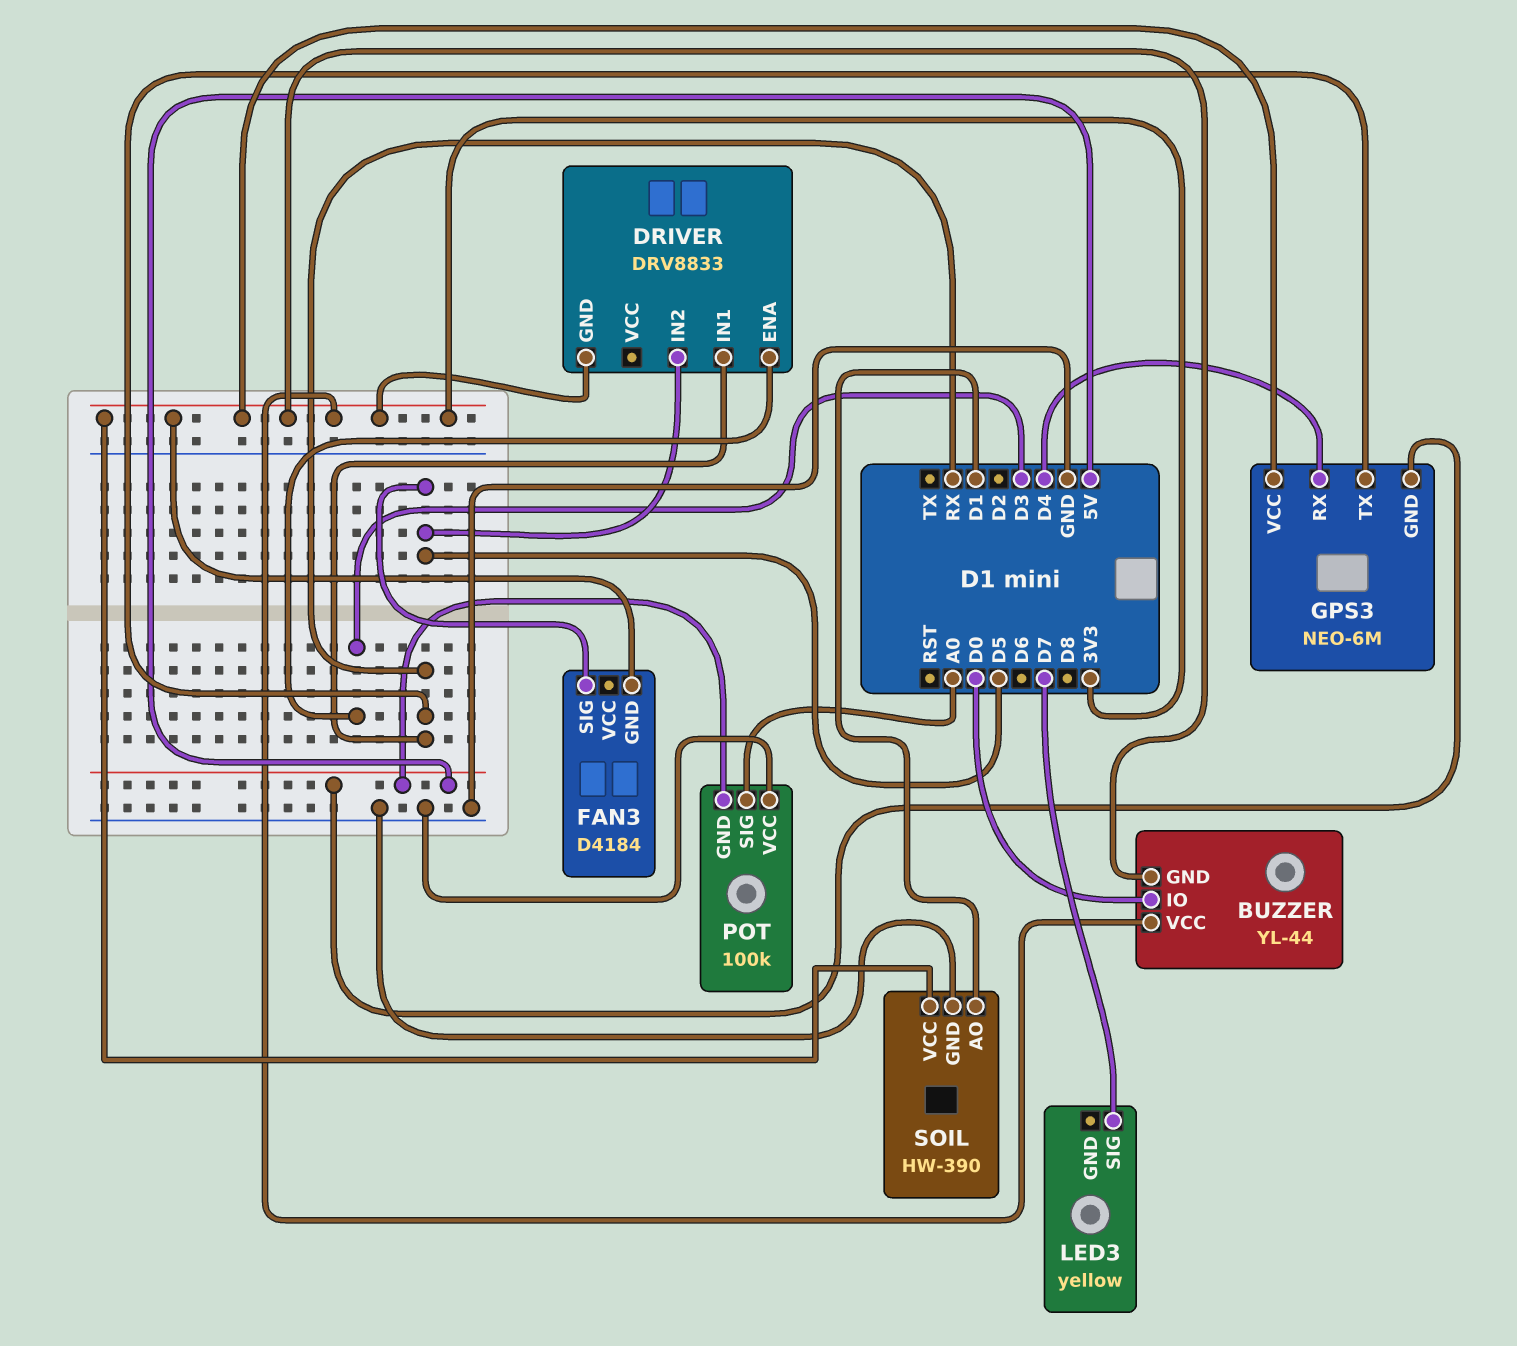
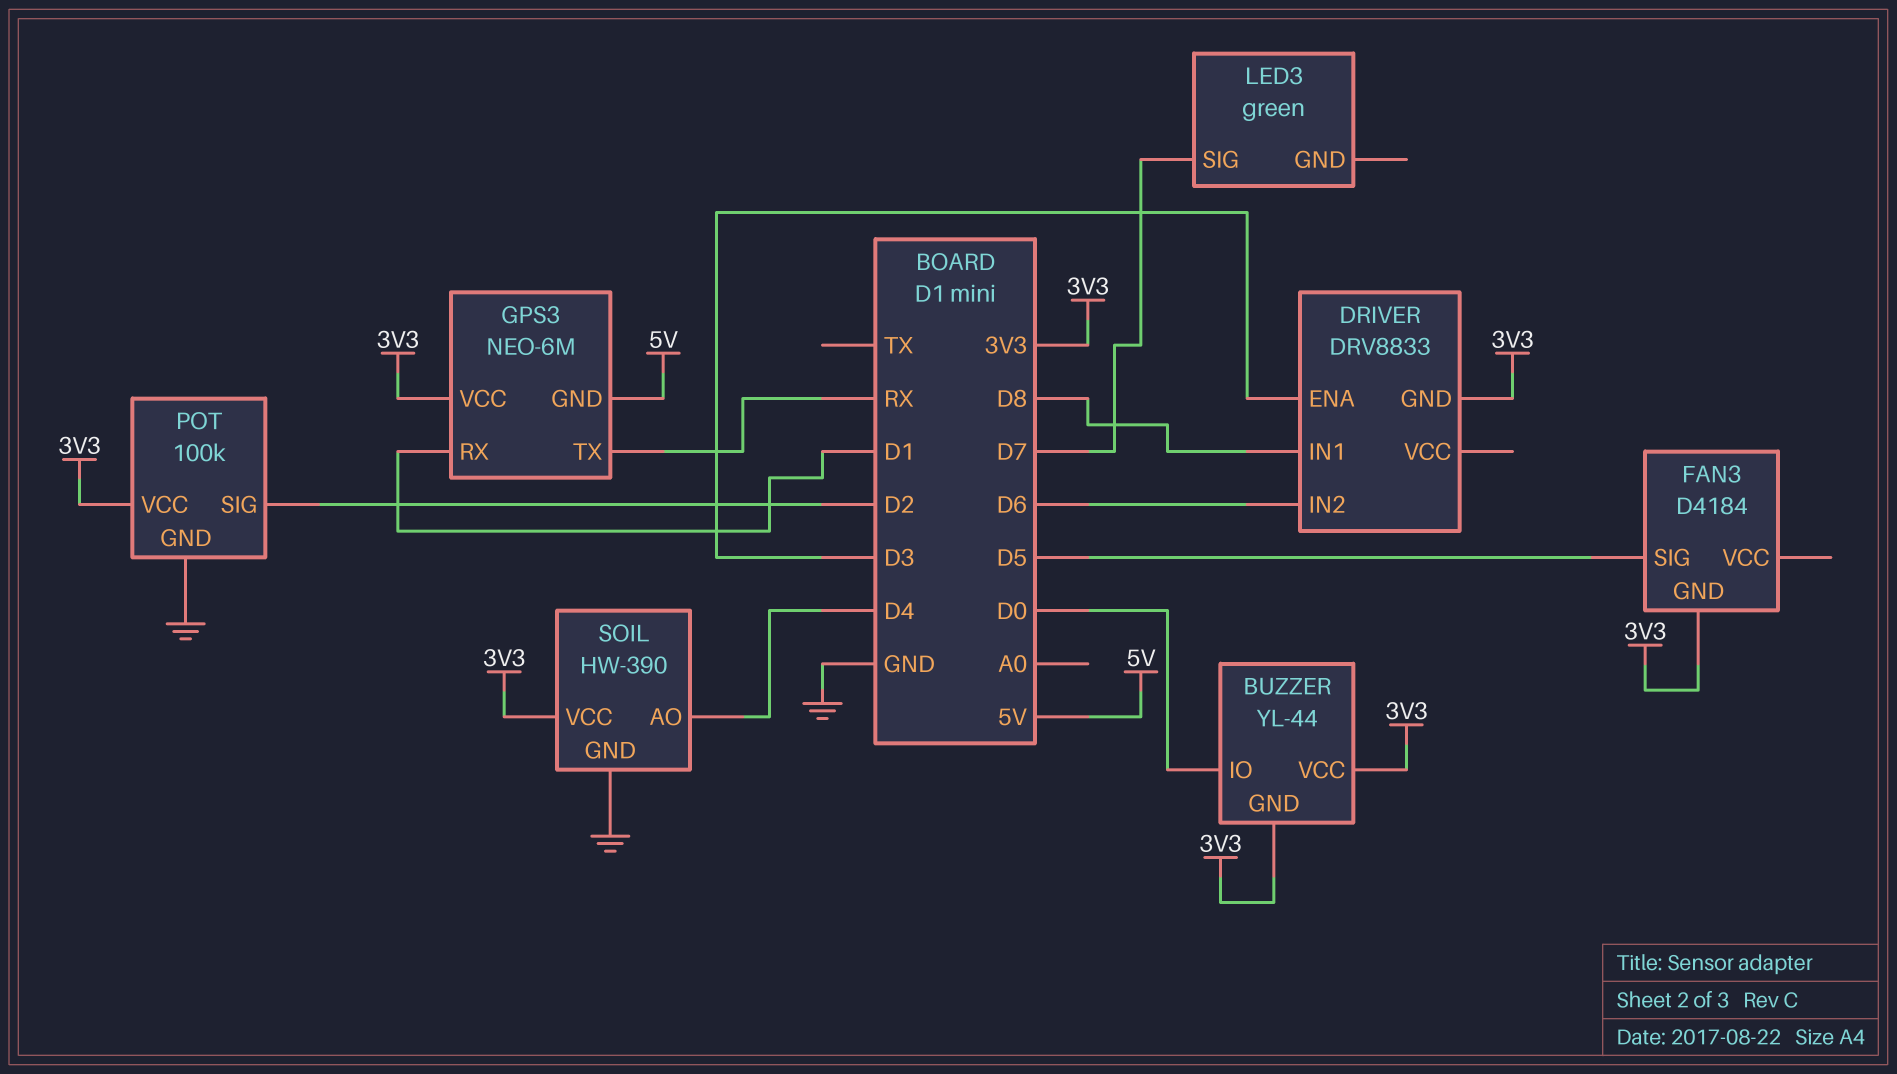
DRIVER pin IN1: RX -> D8
DRIVER pin IN2: D5 -> D6
GPS3 pin RX: D4 -> D1
LED3: yellow -> green
POT pin GND: 5V -> GND
POT pin SIG: A0 -> D2
POT pin VCC: GND -> 3V3
SOIL pin AO: D1 -> D4

